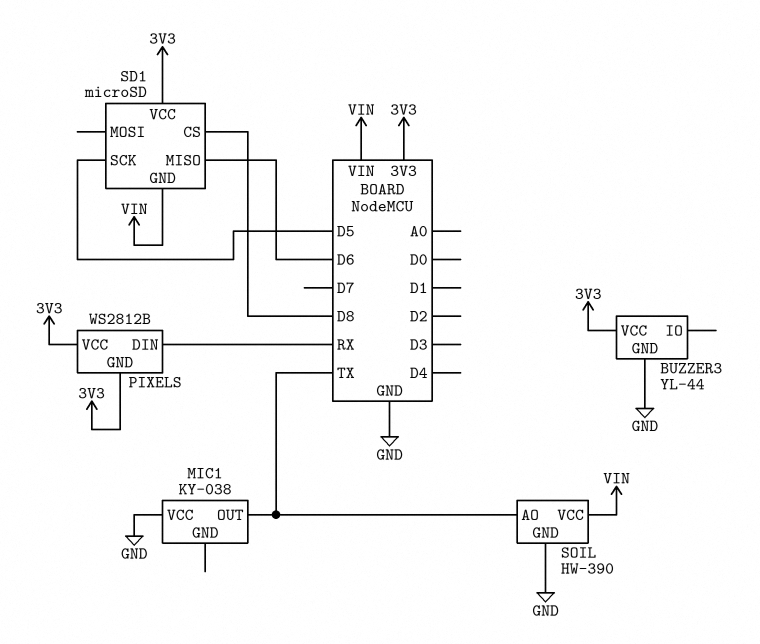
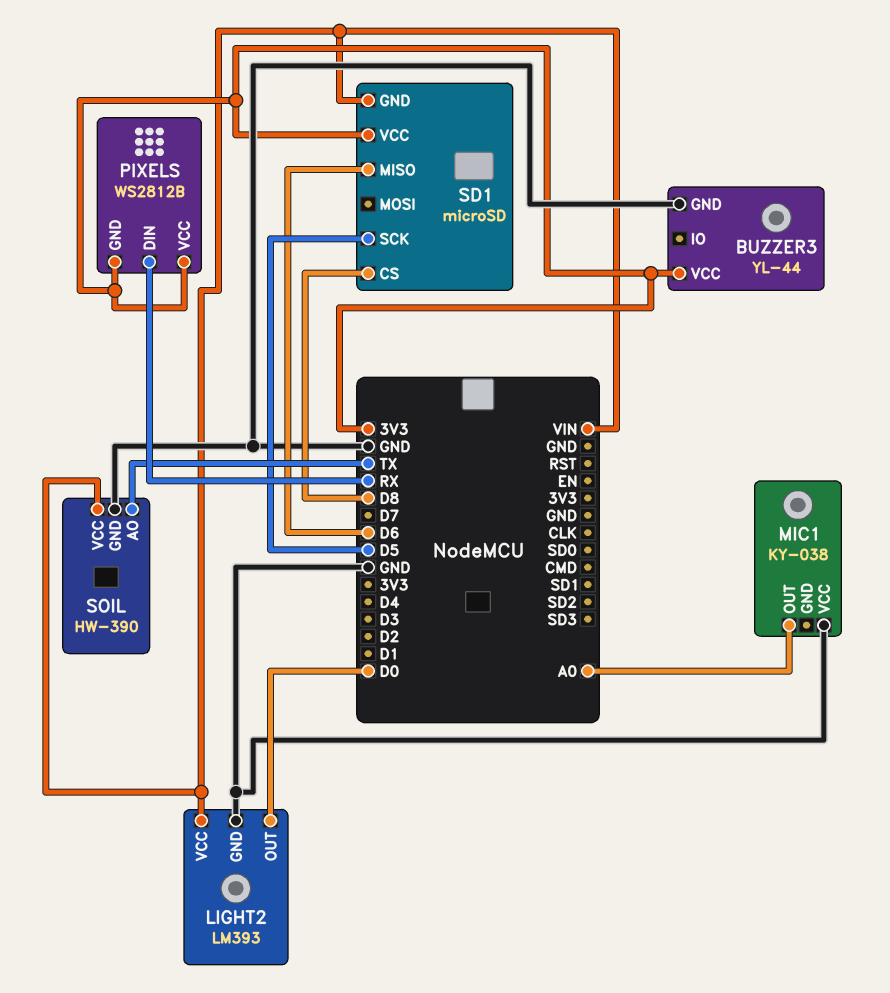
LIGHT2: none -> LM393
LIGHT2 pin GND: none -> GND
LIGHT2 pin OUT: none -> D0
LIGHT2 pin VCC: none -> VIN
MIC1 pin OUT: TX -> A0

